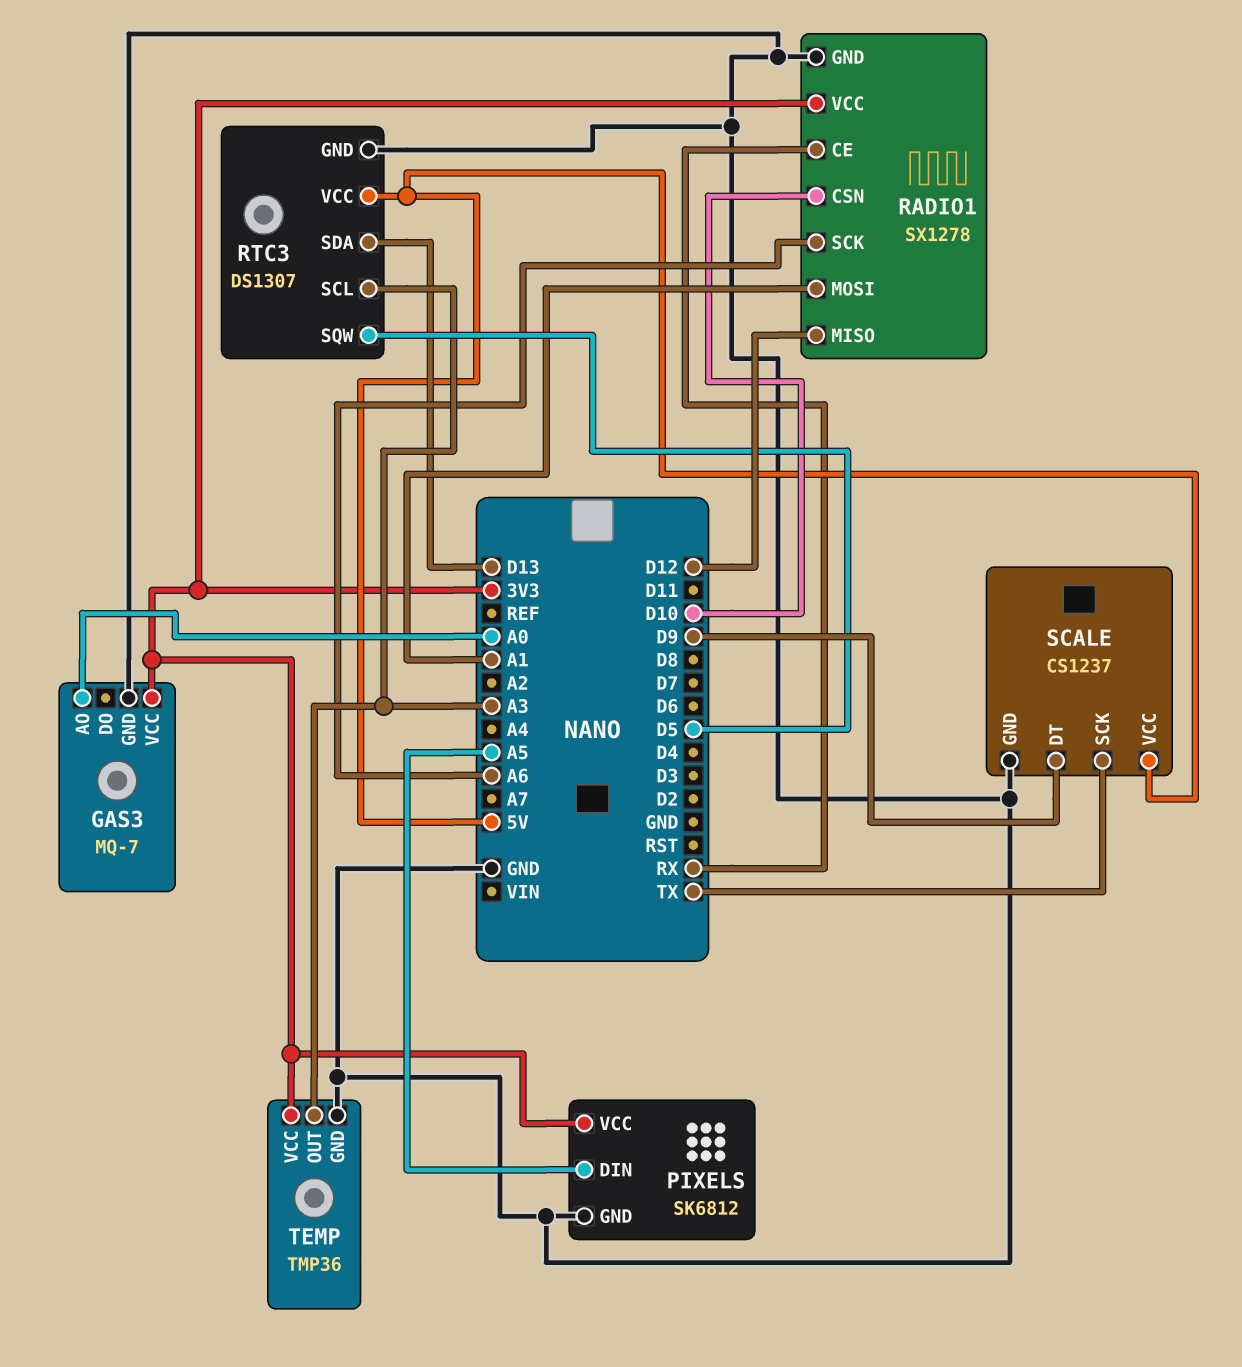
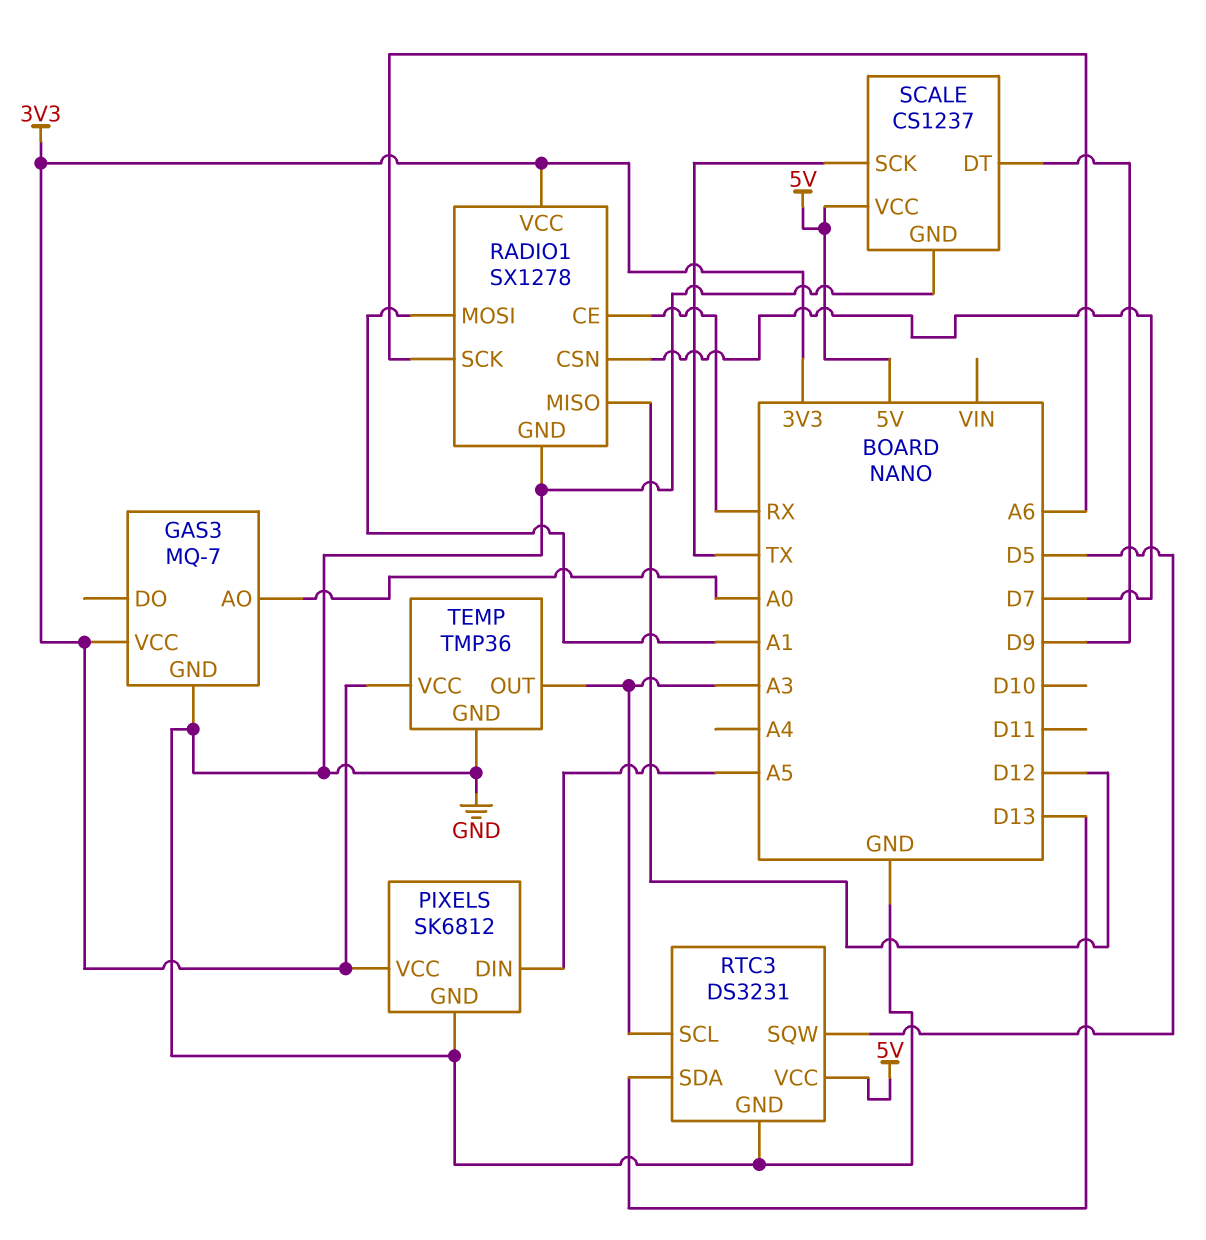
RADIO1 pin CSN: D10 -> D7
RTC3: DS1307 -> DS3231

